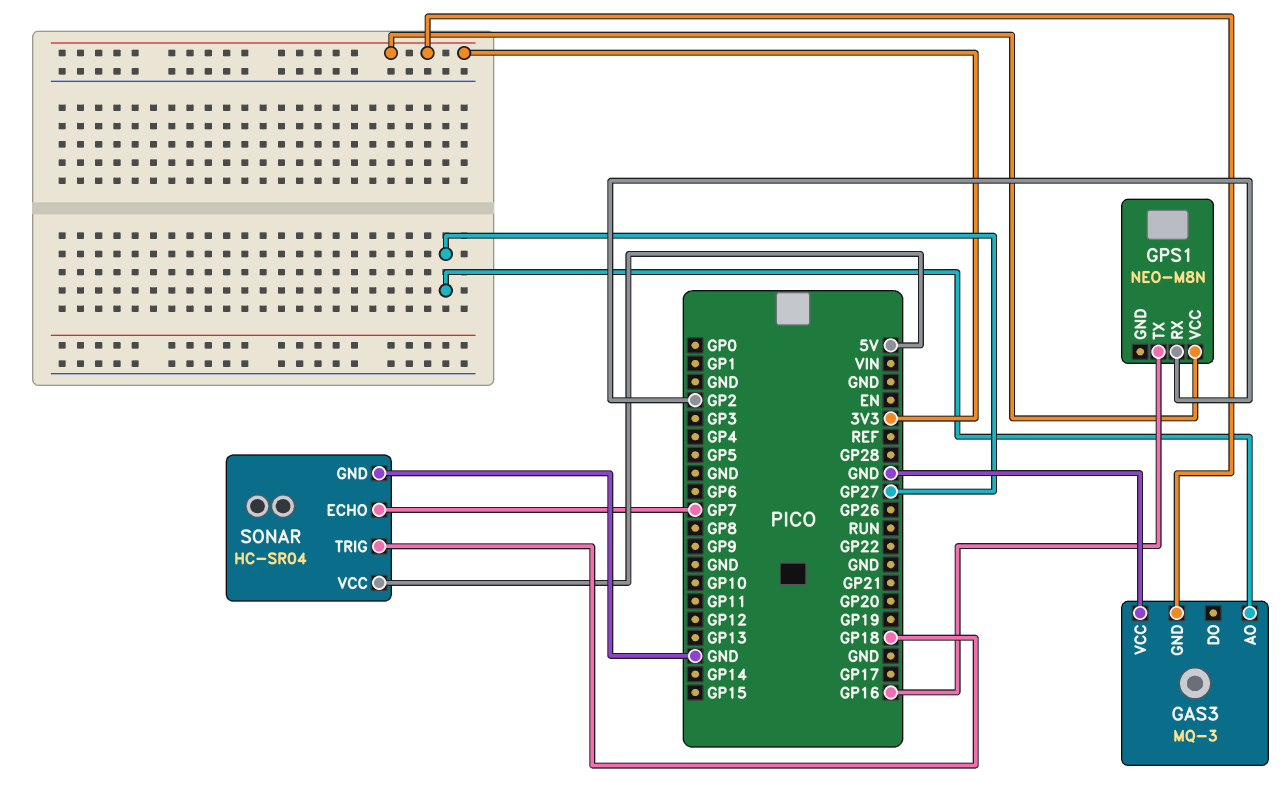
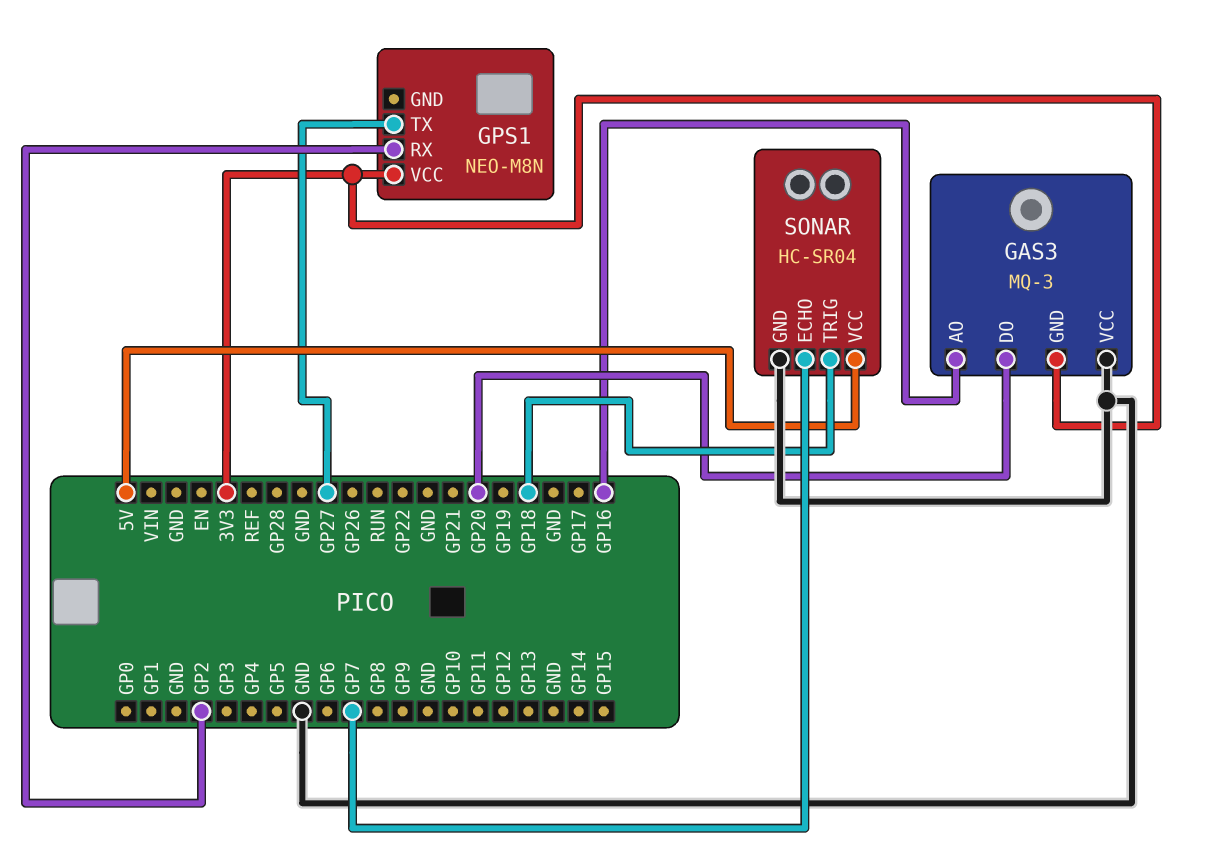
GAS3 pin AO: GP27 -> GP16
GAS3 pin DO: none -> GP20
GPS1 pin TX: GP16 -> GP27

